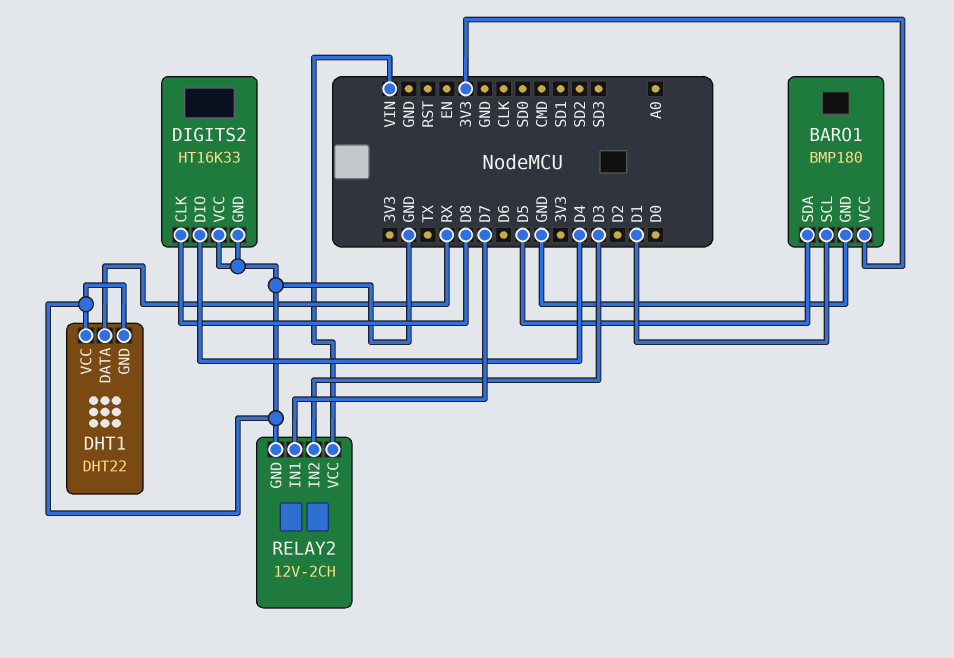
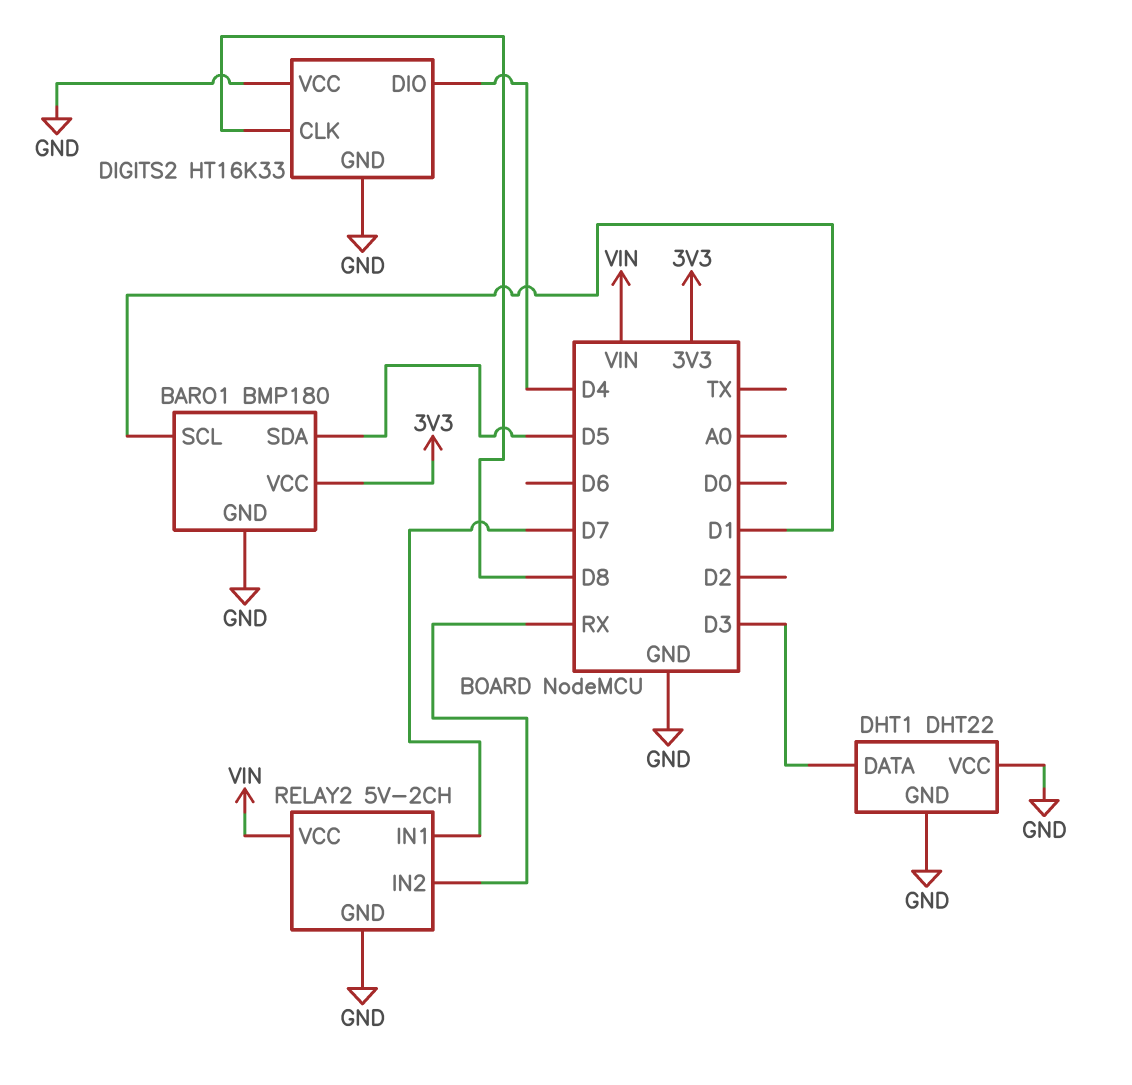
DHT1 pin DATA: RX -> D3
RELAY2: 12V-2CH -> 5V-2CH
RELAY2 pin IN2: D3 -> RX

